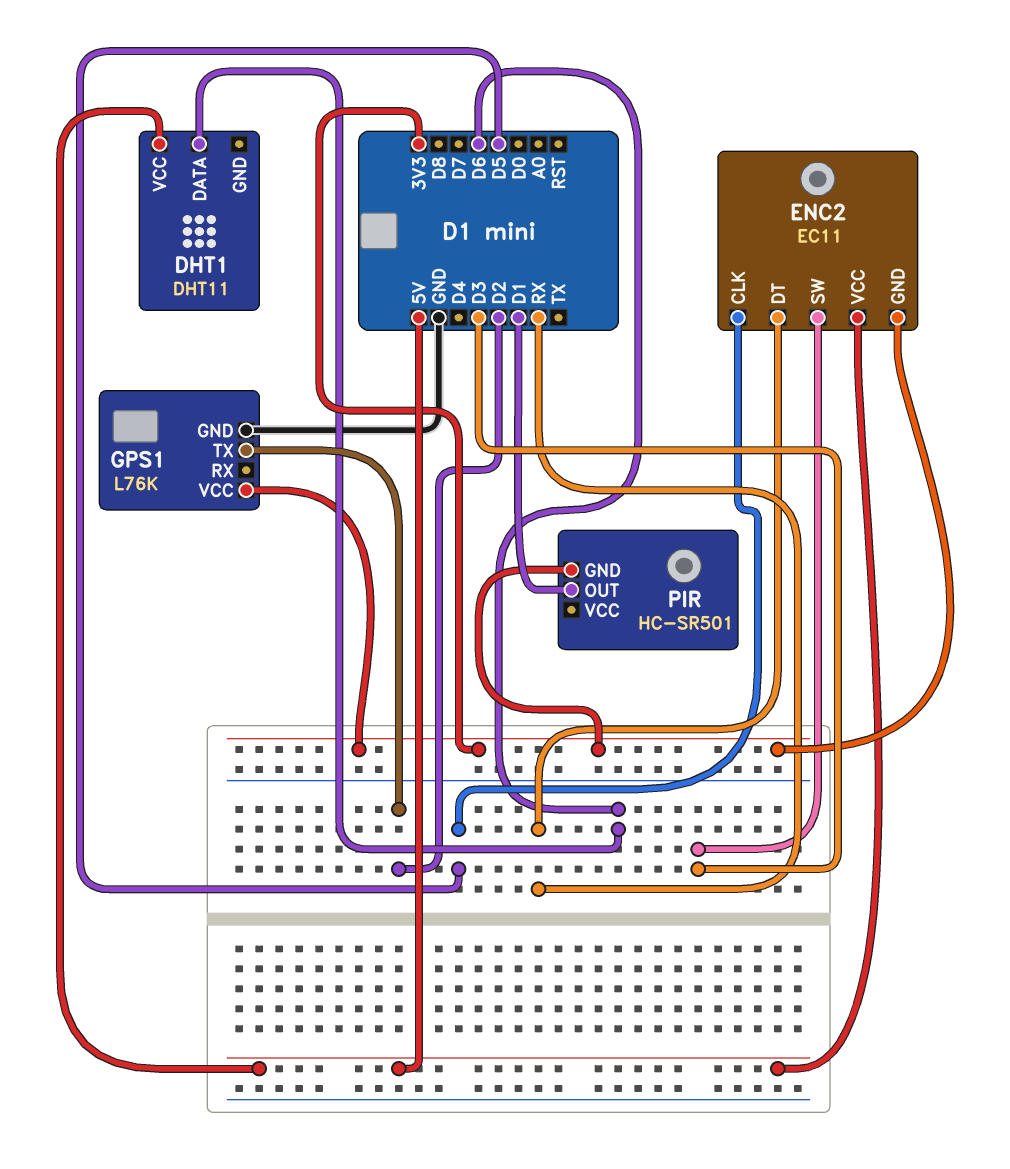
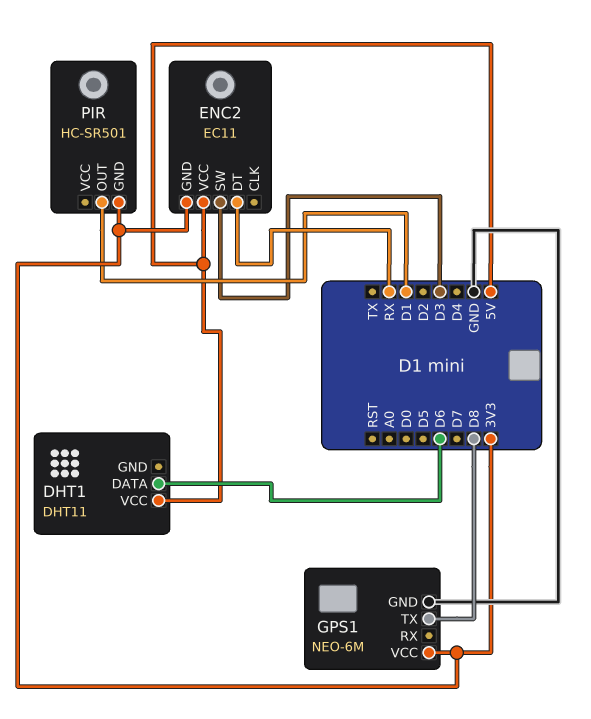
ENC2 pin CLK: D5 -> none
GPS1: L76K -> NEO-6M
GPS1 pin TX: D2 -> D8

